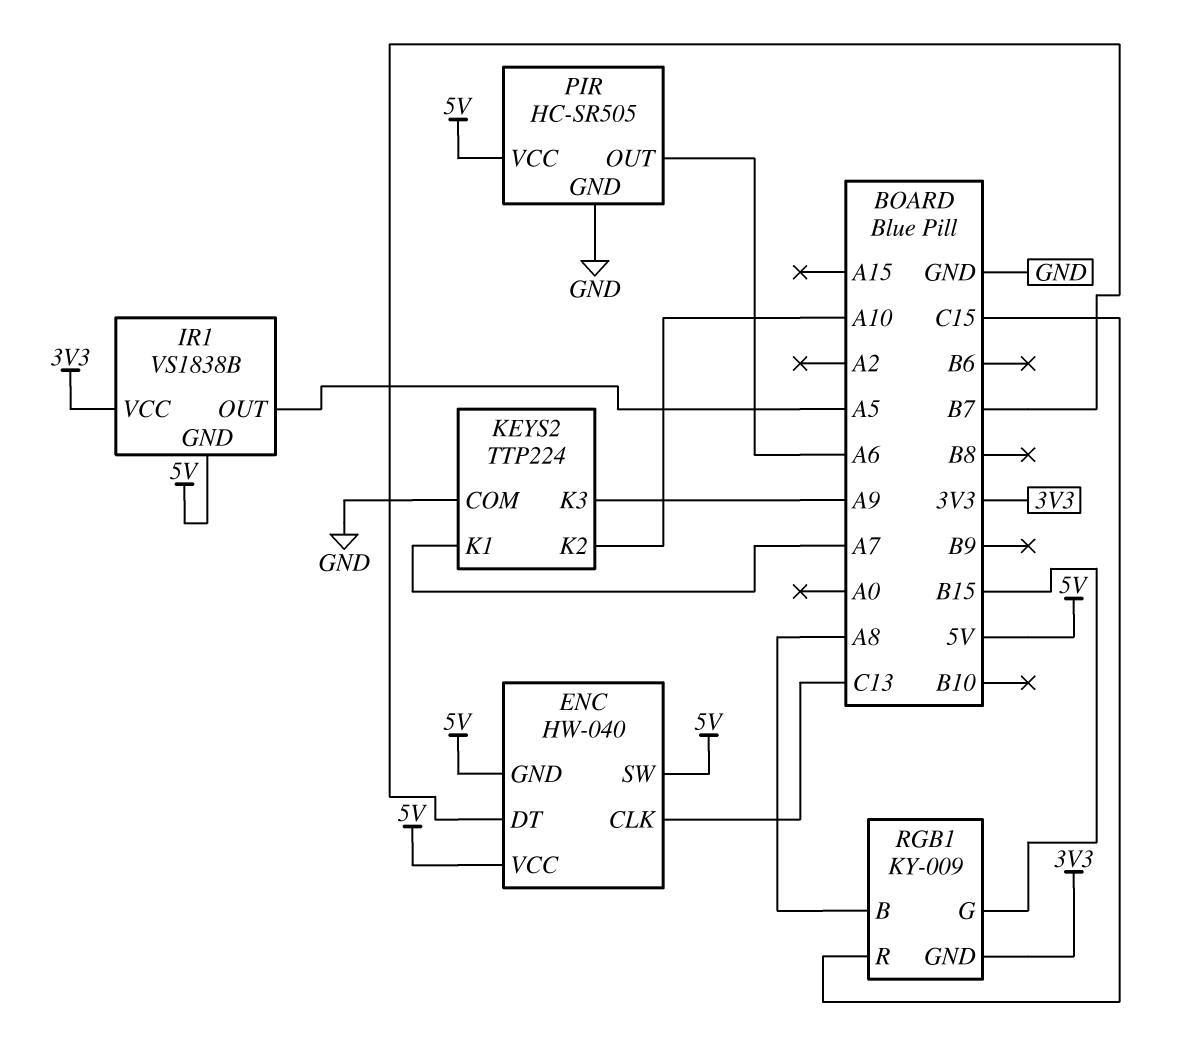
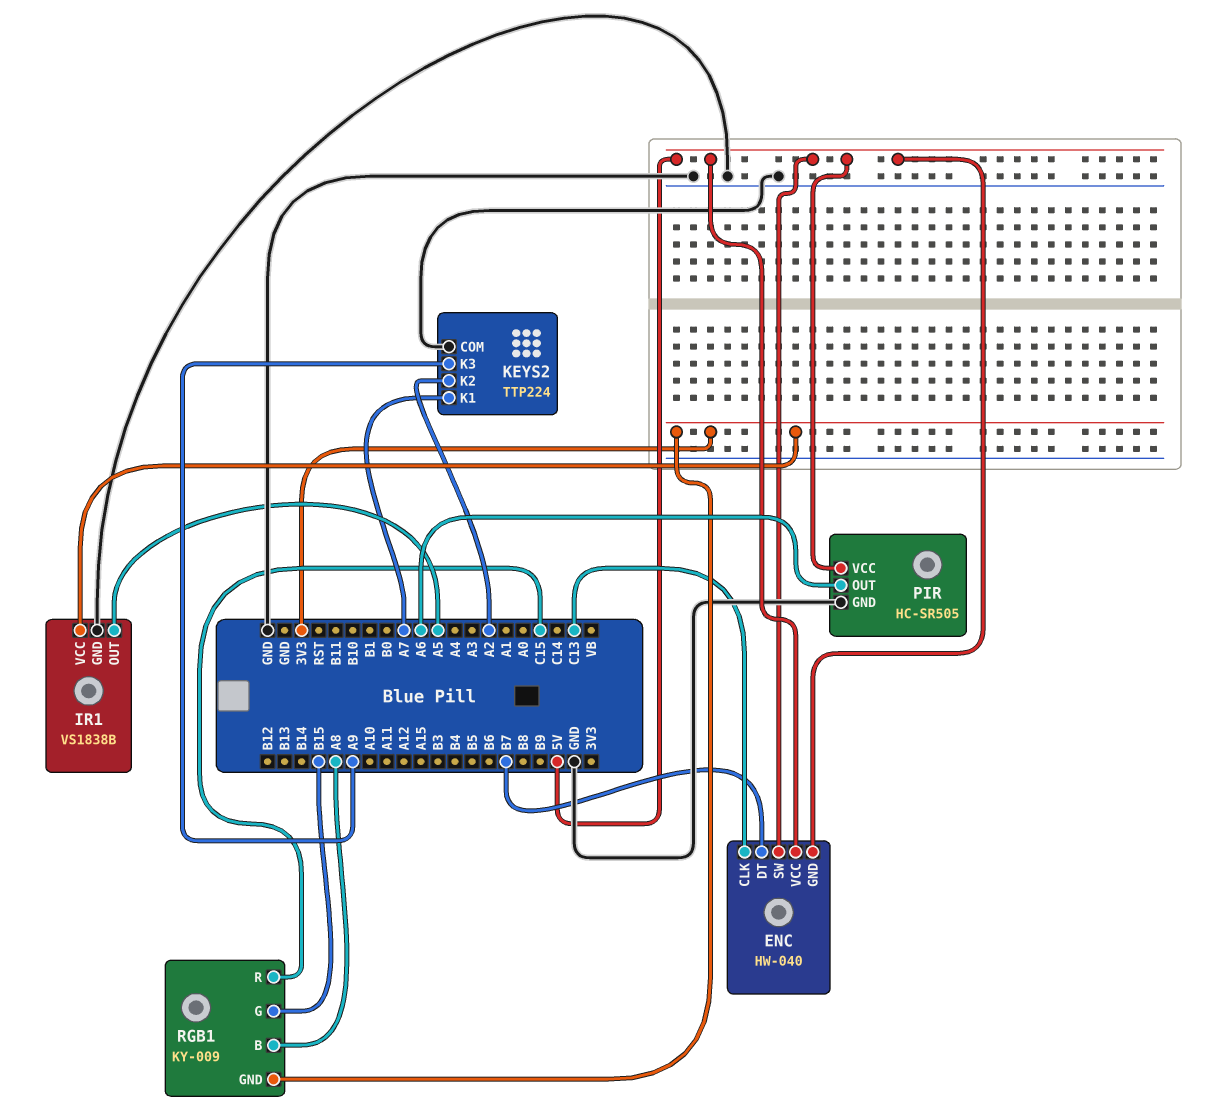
IR1 pin GND: 5V -> GND
KEYS2 pin K2: A10 -> A2

